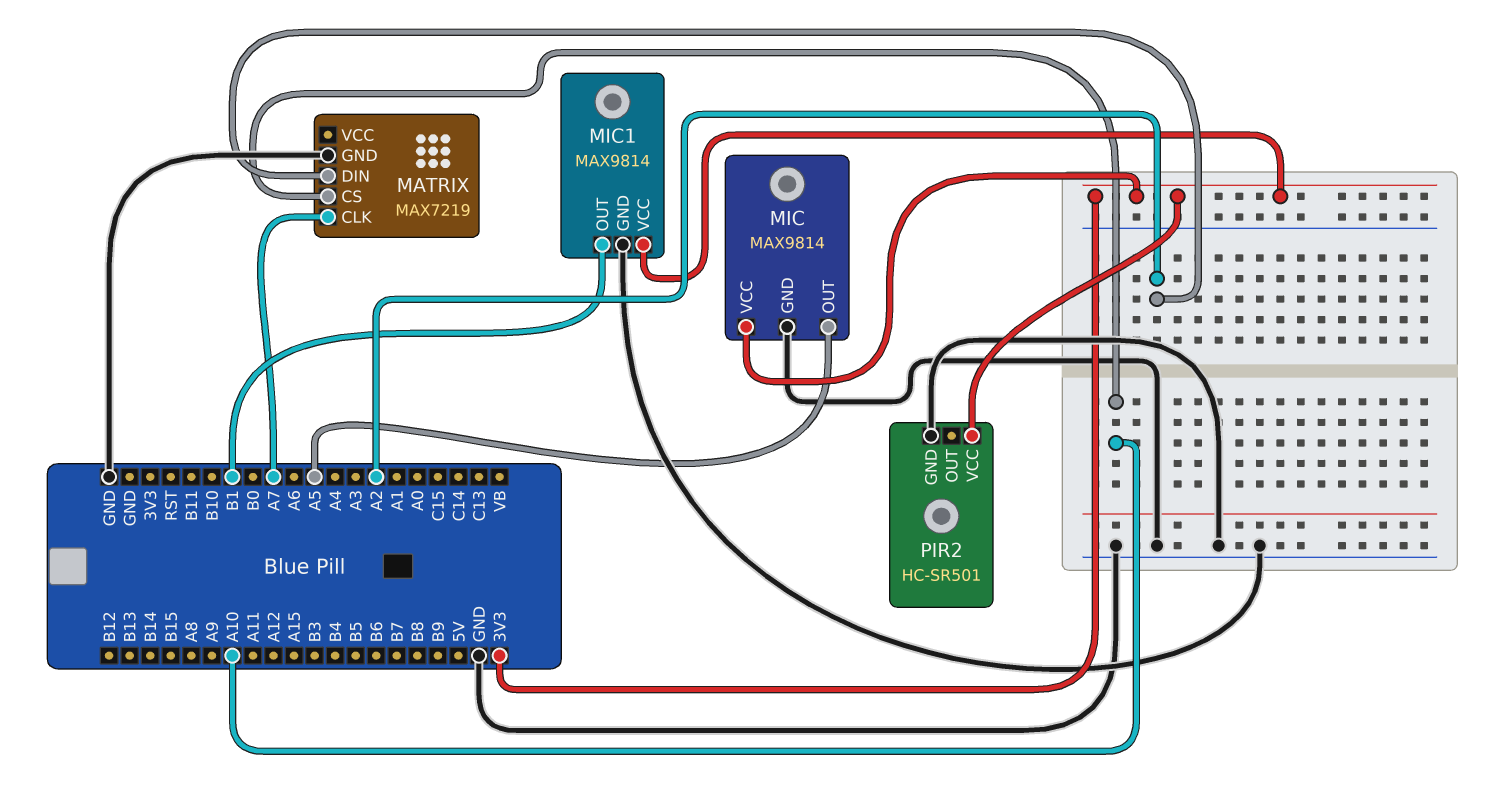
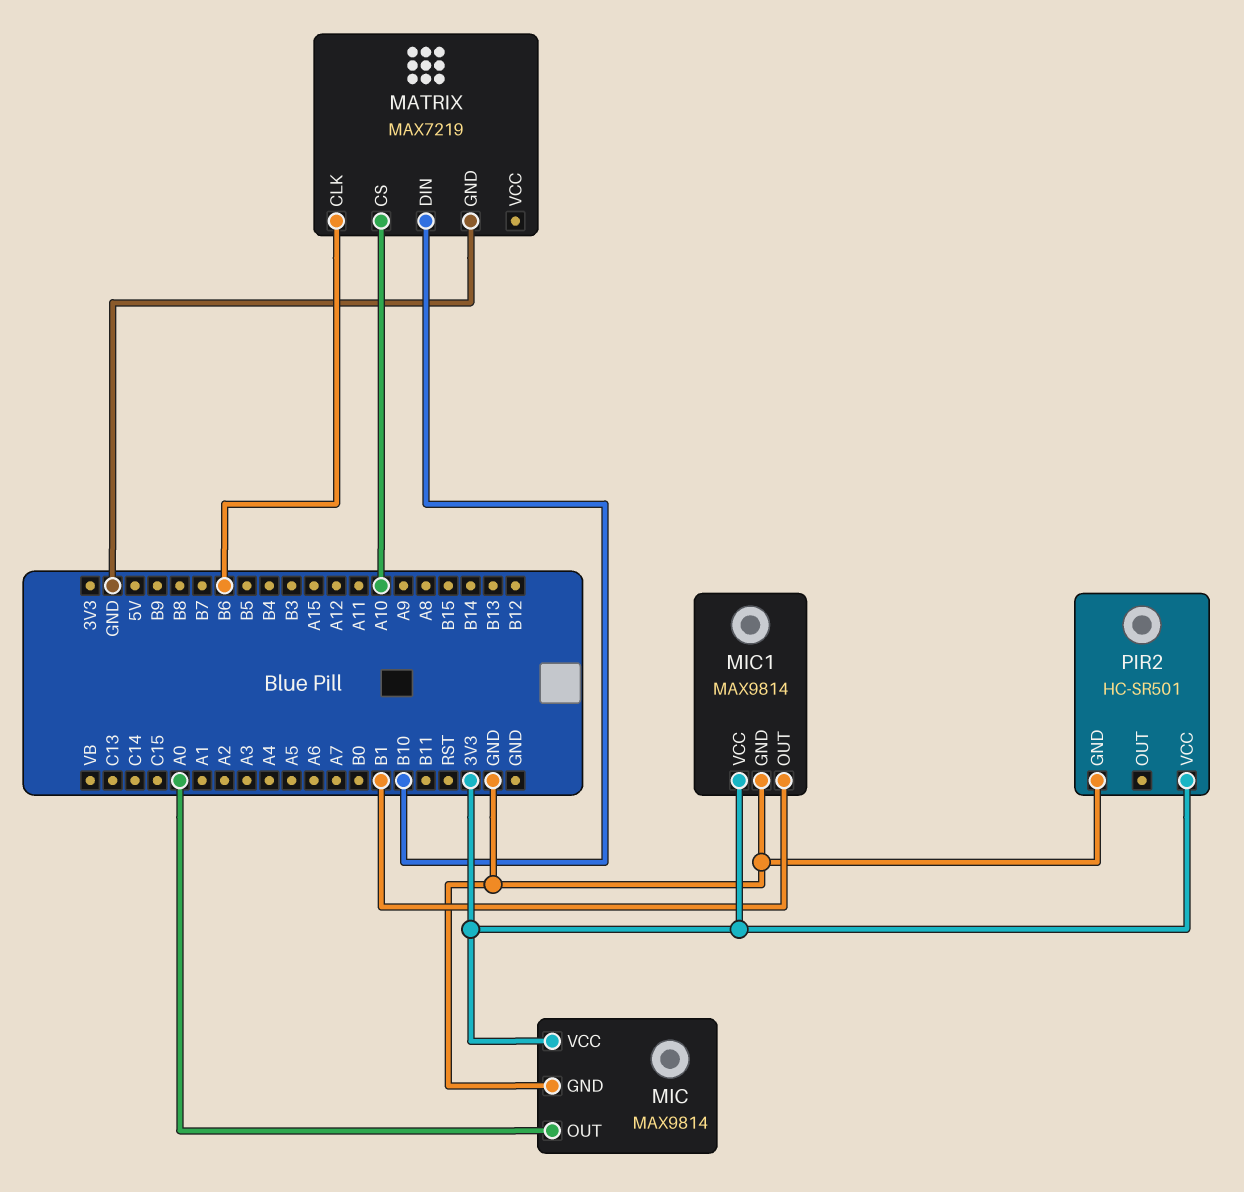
MATRIX pin CLK: A7 -> B6
MATRIX pin DIN: A2 -> B10
MIC pin OUT: A5 -> A0

